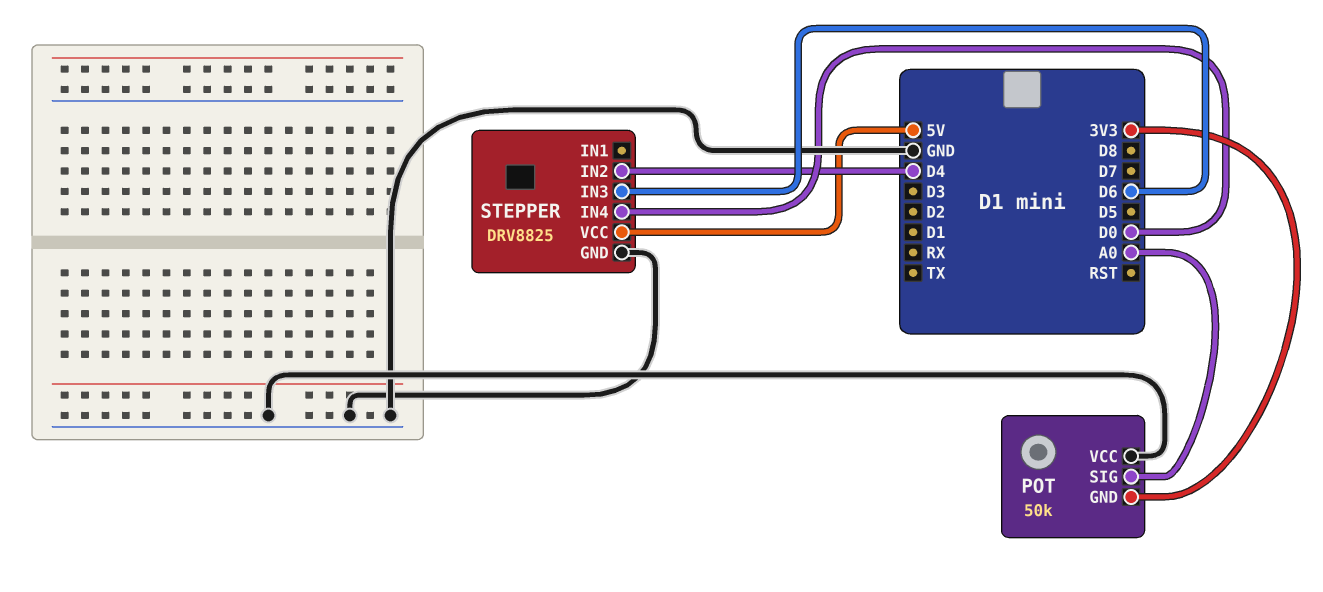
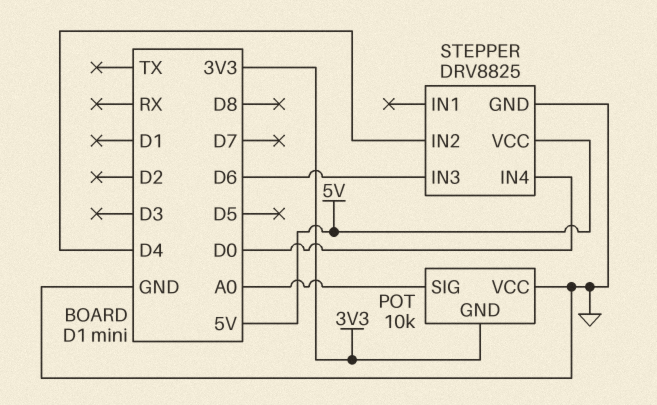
POT: 50k -> 10k

